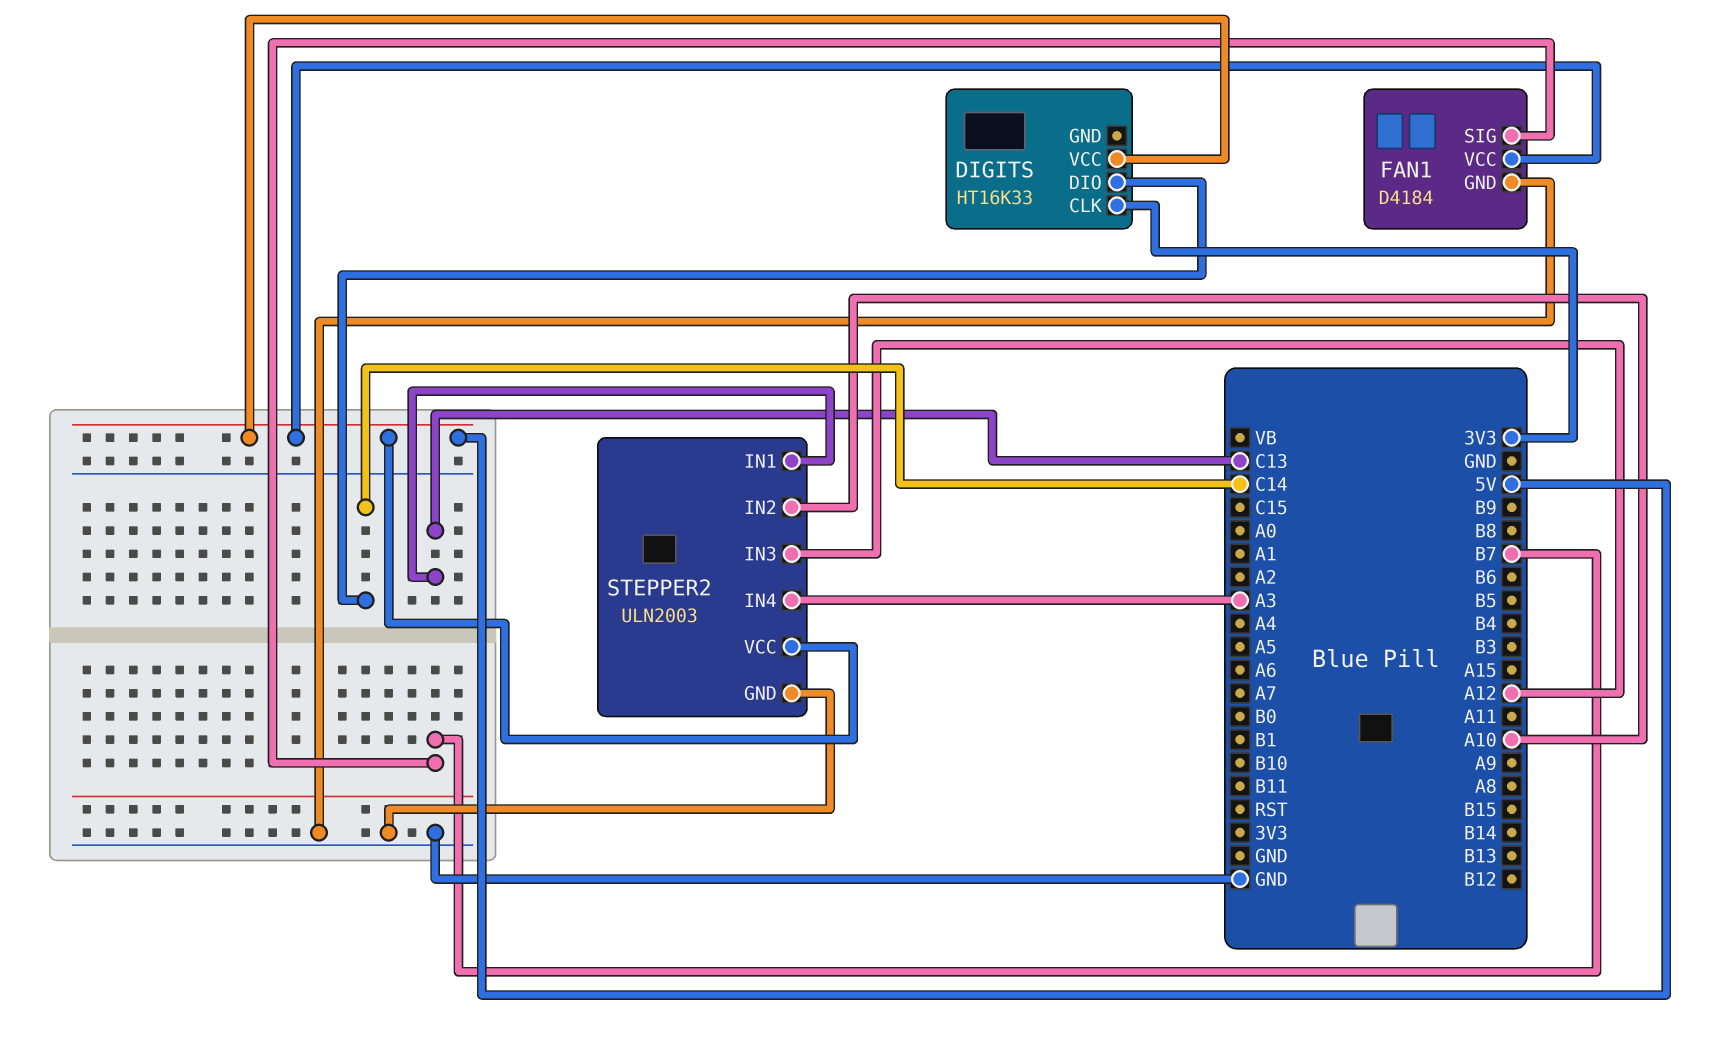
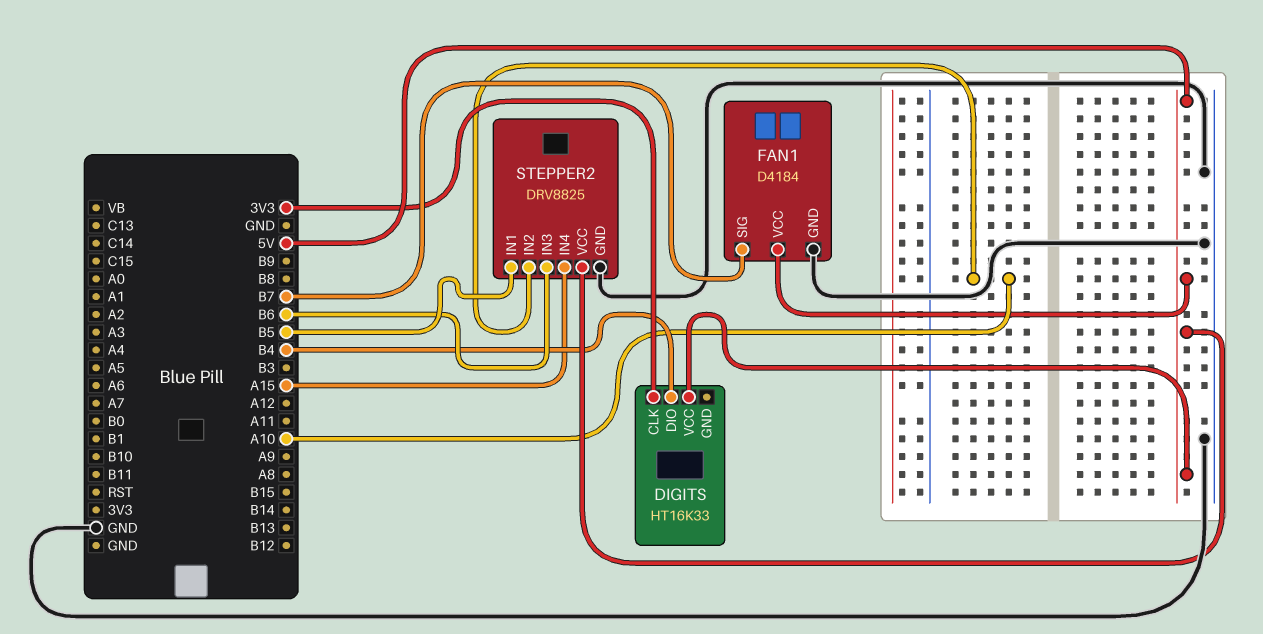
DIGITS pin DIO: C14 -> B4
STEPPER2: ULN2003 -> DRV8825
STEPPER2 pin IN1: C13 -> B5
STEPPER2 pin IN3: A12 -> B6
STEPPER2 pin IN4: A3 -> A15

